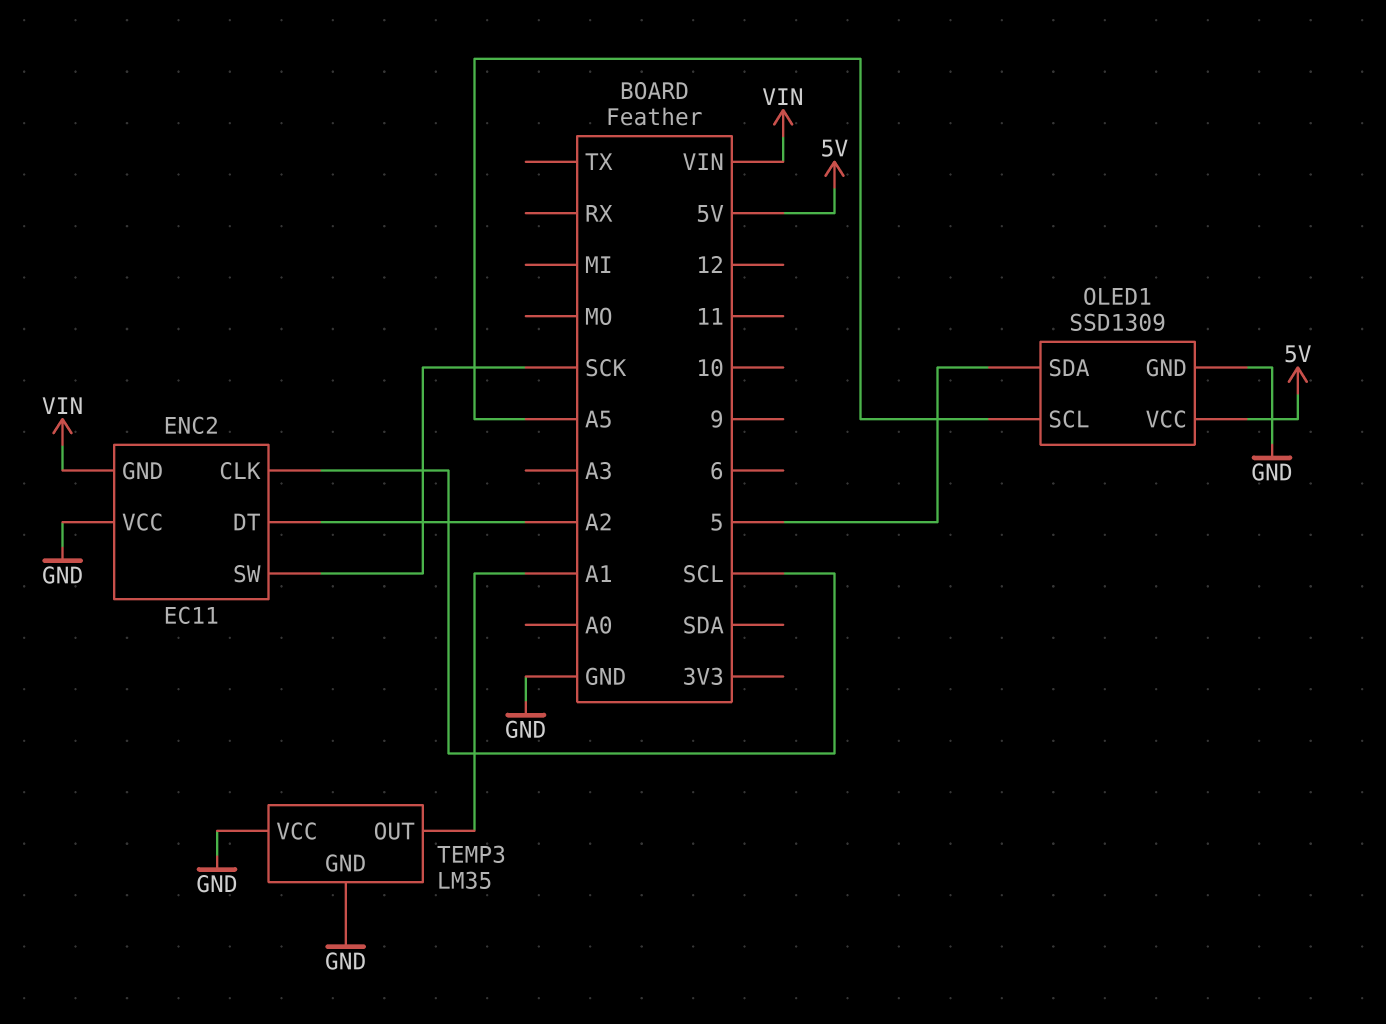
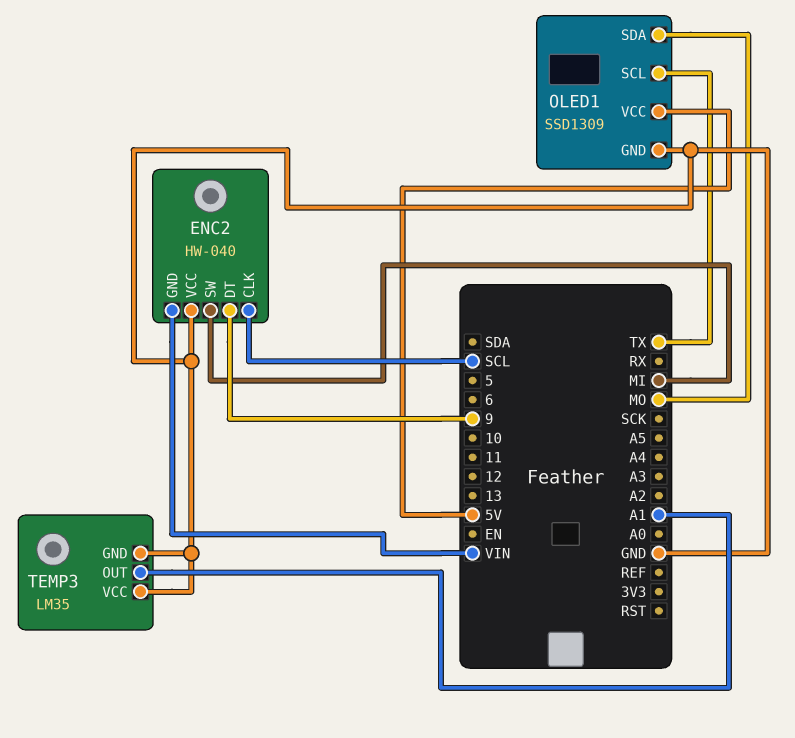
ENC2: EC11 -> HW-040
ENC2 pin DT: A2 -> 9
ENC2 pin SW: SCK -> MI
OLED1 pin SCL: A5 -> TX
OLED1 pin SDA: 5 -> MO

